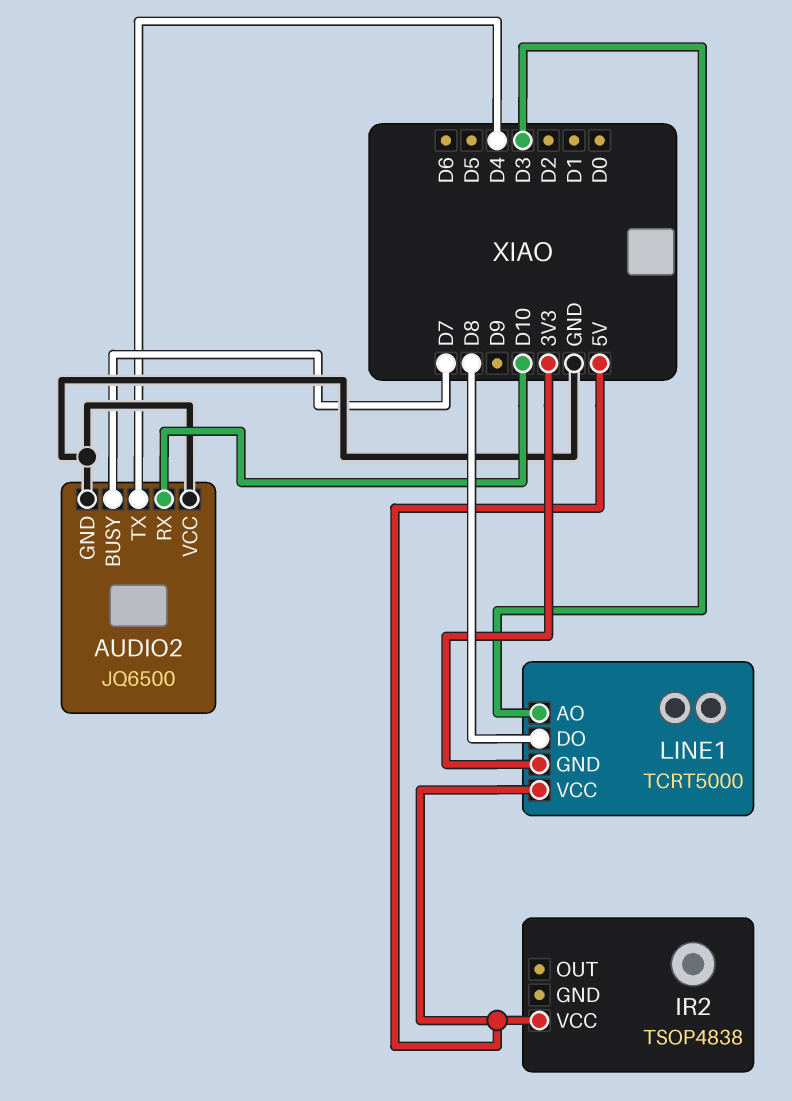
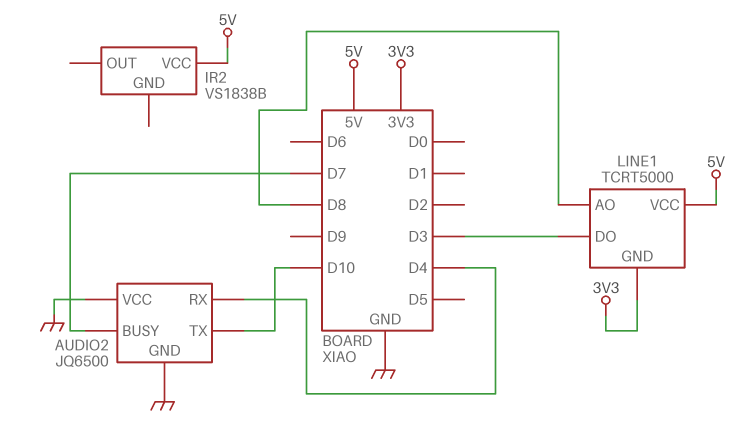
AUDIO2 pin RX: D10 -> D4
AUDIO2 pin TX: D4 -> D10
IR2: TSOP4838 -> VS1838B
LINE1 pin AO: D3 -> D8
LINE1 pin DO: D8 -> D3

